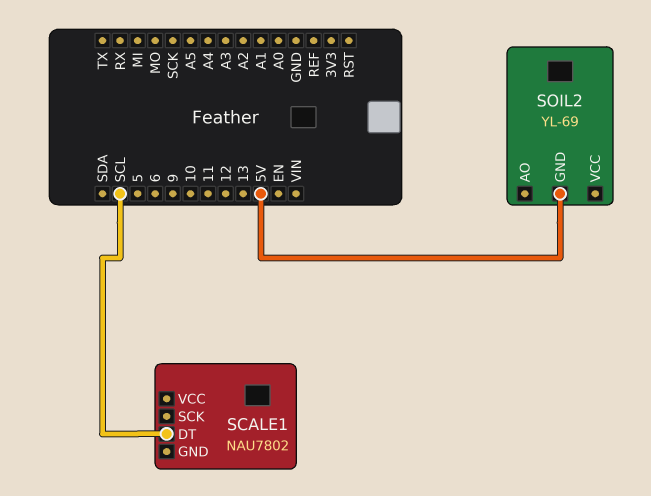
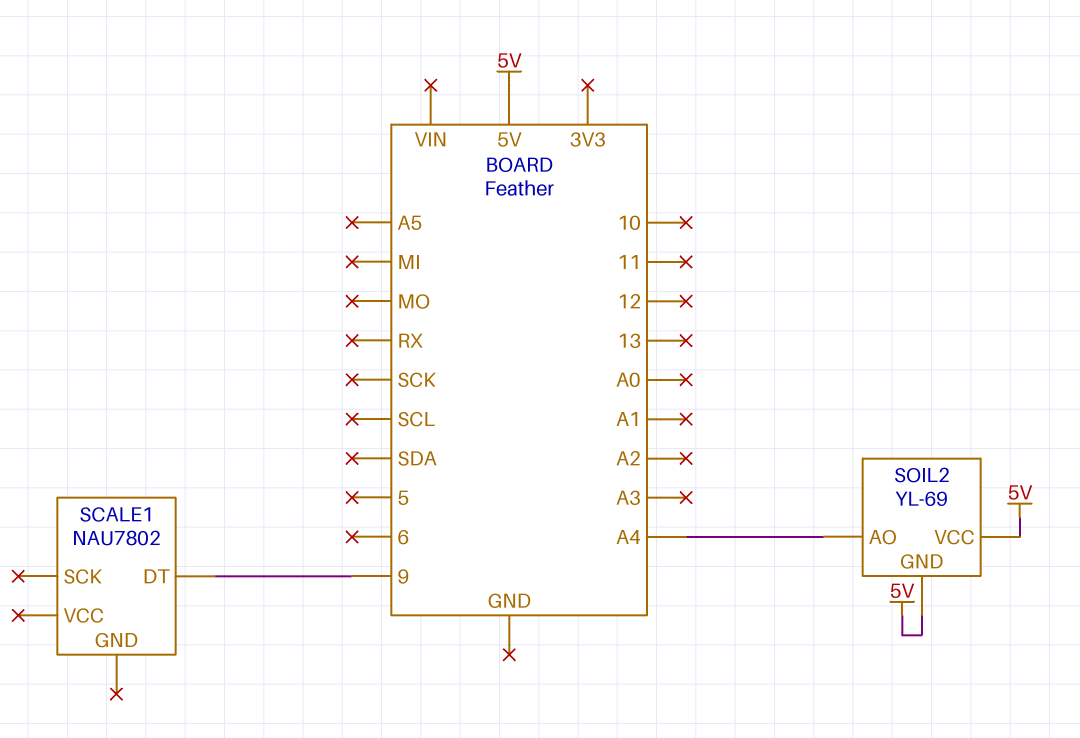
SCALE1 pin DT: SCL -> 9
SOIL2 pin AO: none -> A4
SOIL2 pin VCC: none -> 5V

